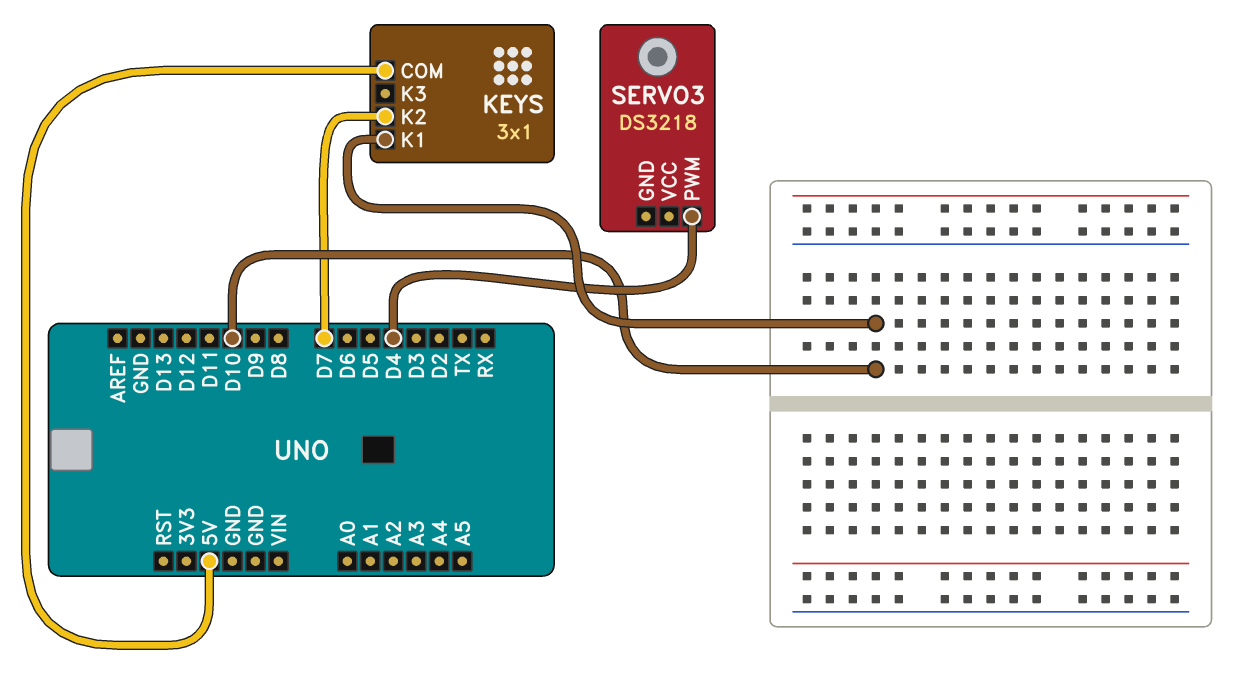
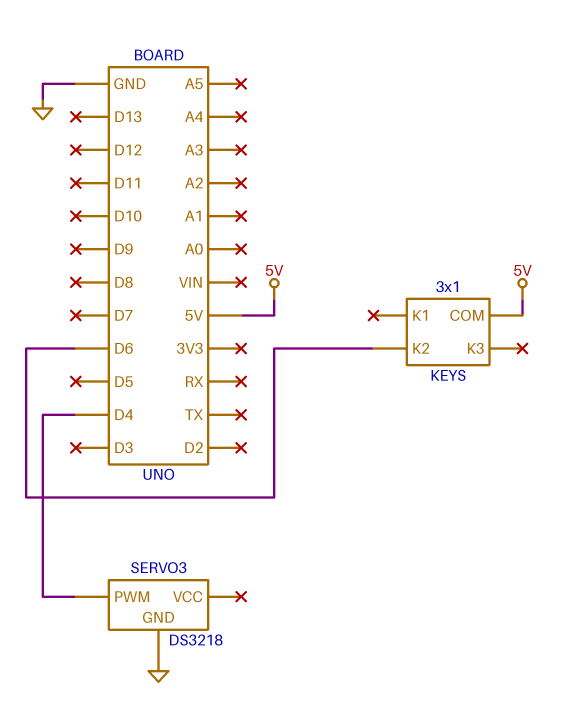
KEYS pin K1: D10 -> none
KEYS pin K2: D7 -> D6
SERVO3 pin GND: none -> GND

